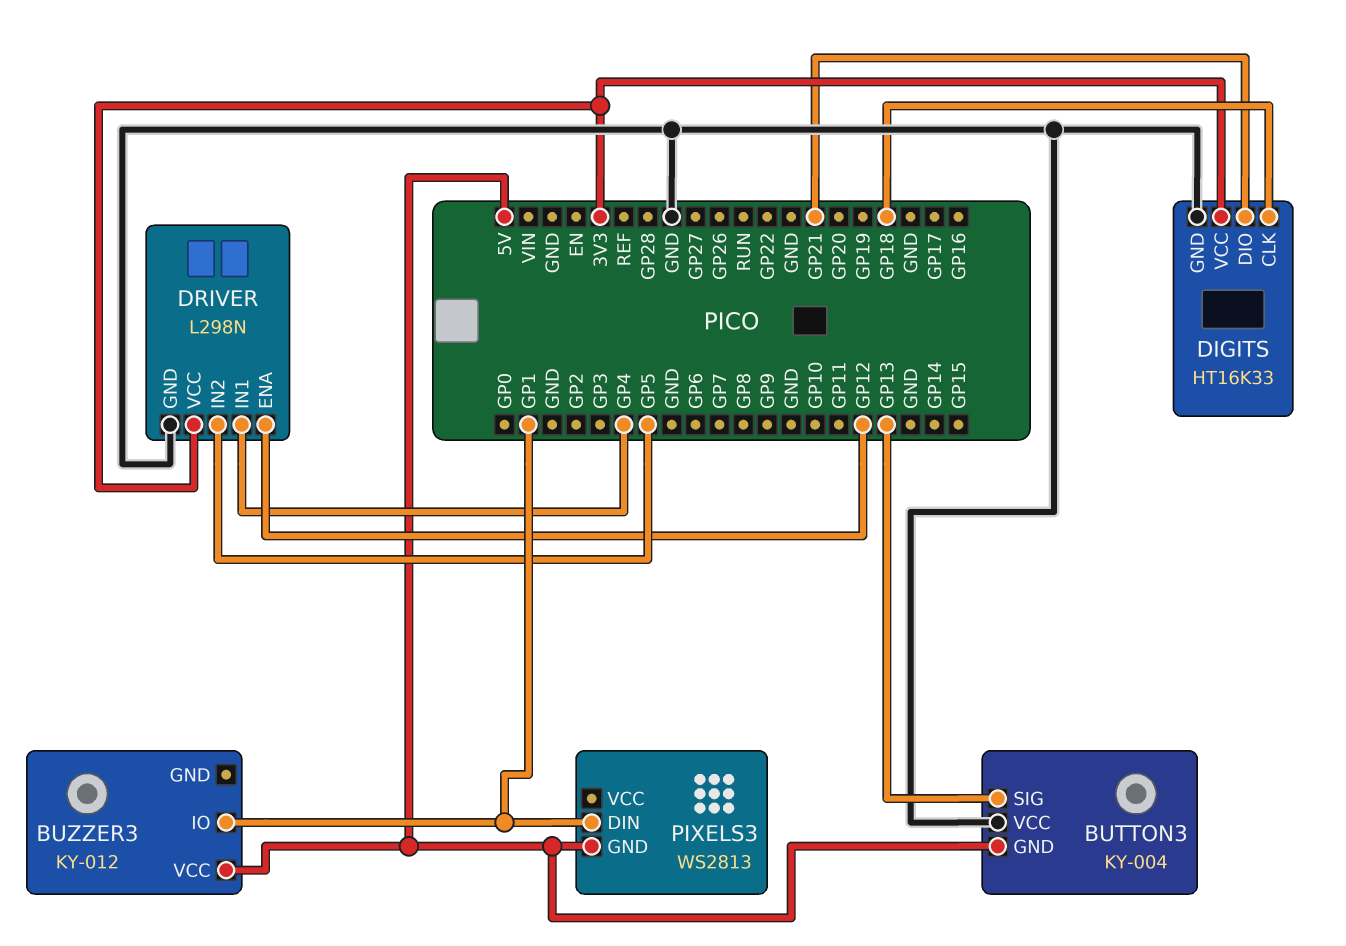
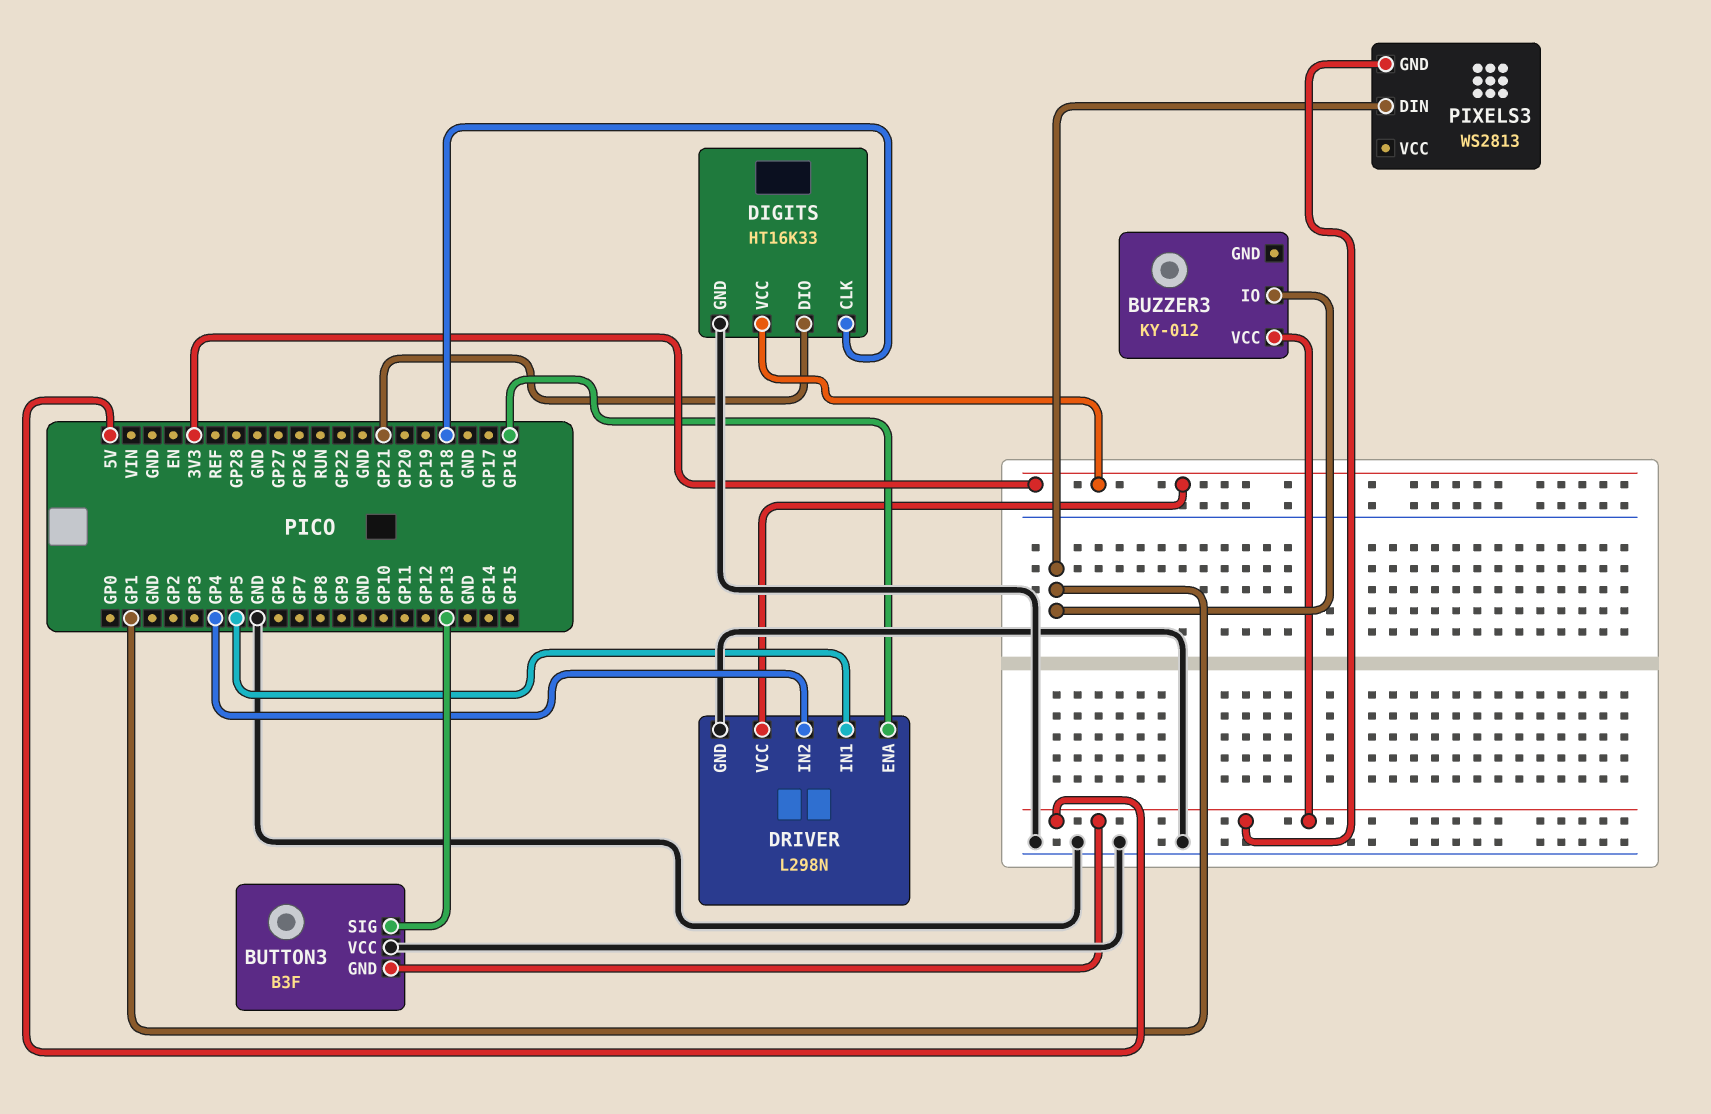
BUTTON3: KY-004 -> B3F
DRIVER pin ENA: GP12 -> GP16
DRIVER pin IN1: GP4 -> GP5
DRIVER pin IN2: GP5 -> GP4

